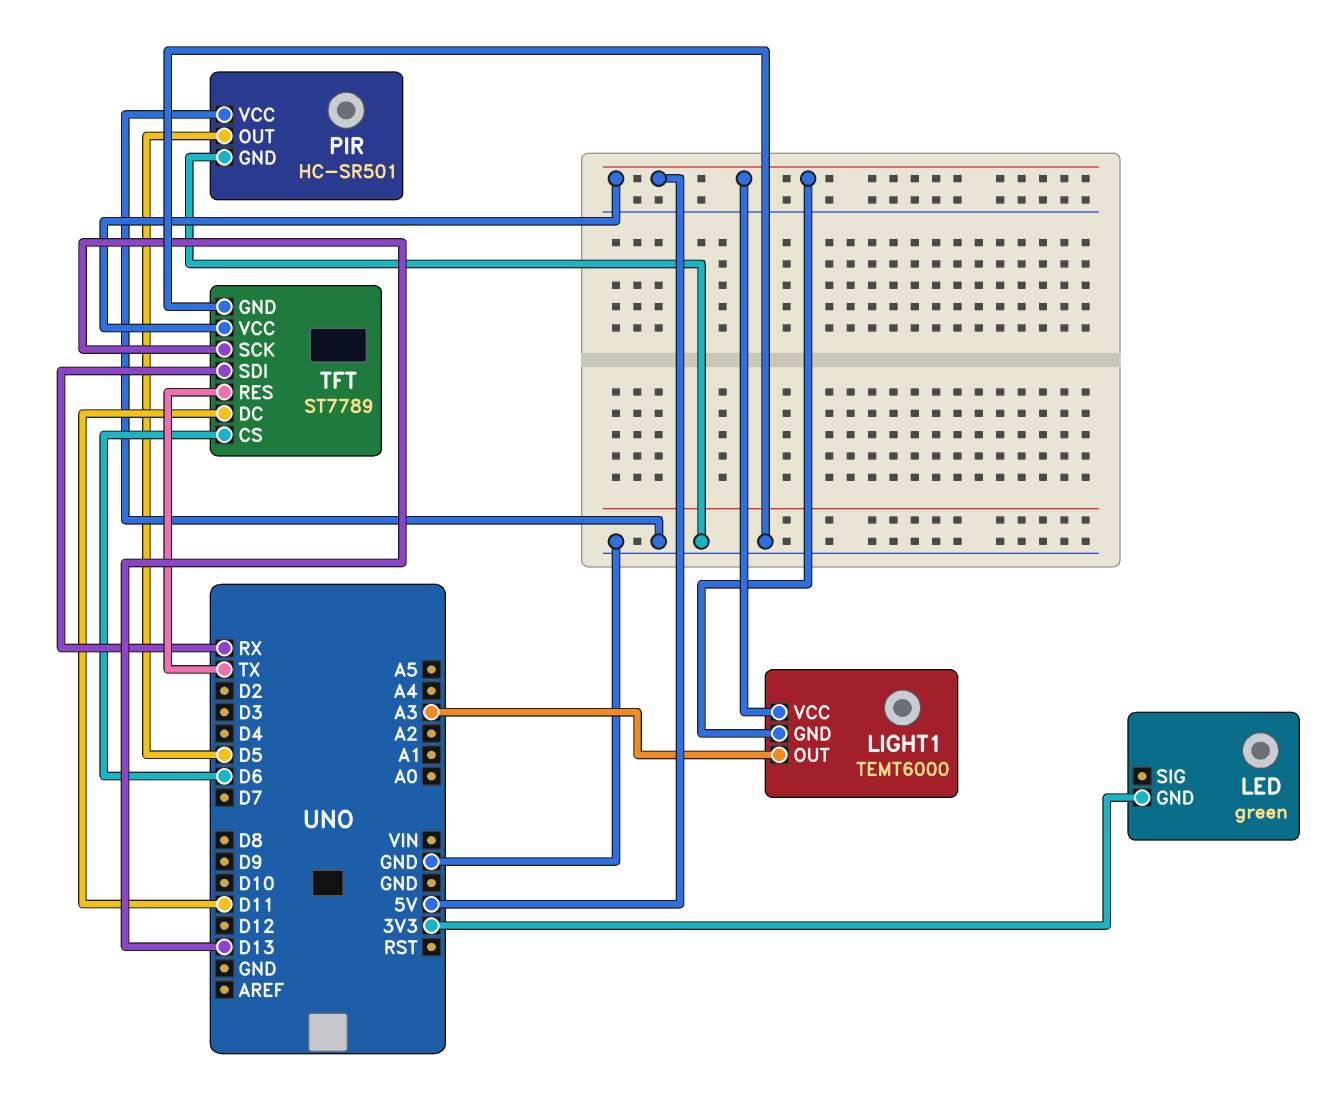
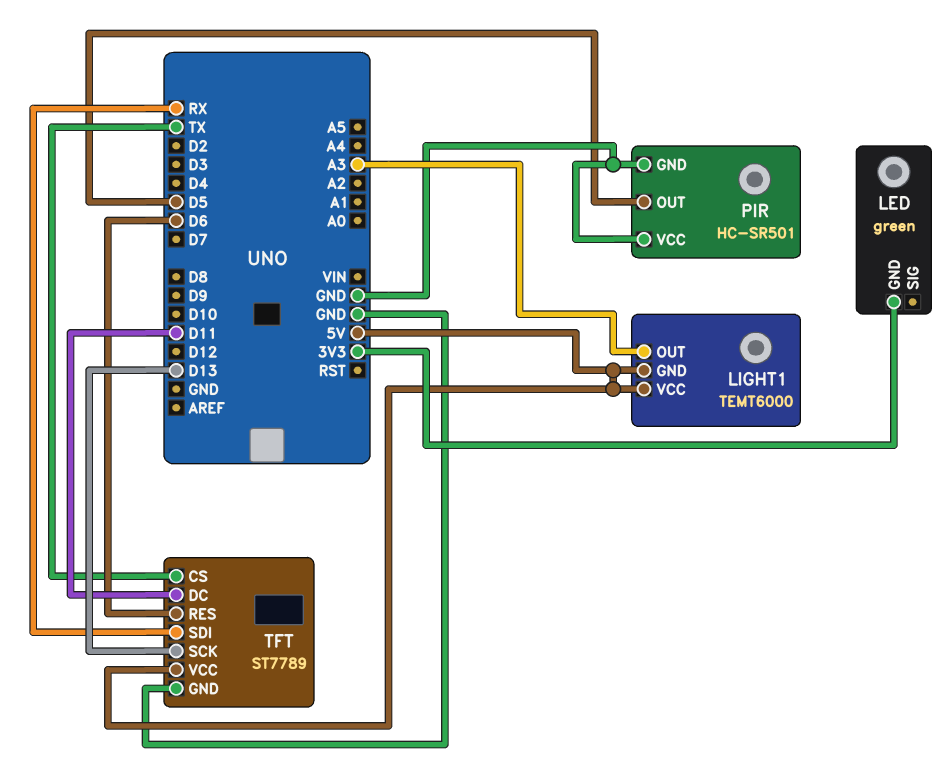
TFT pin CS: D6 -> TX
TFT pin RES: TX -> D6

